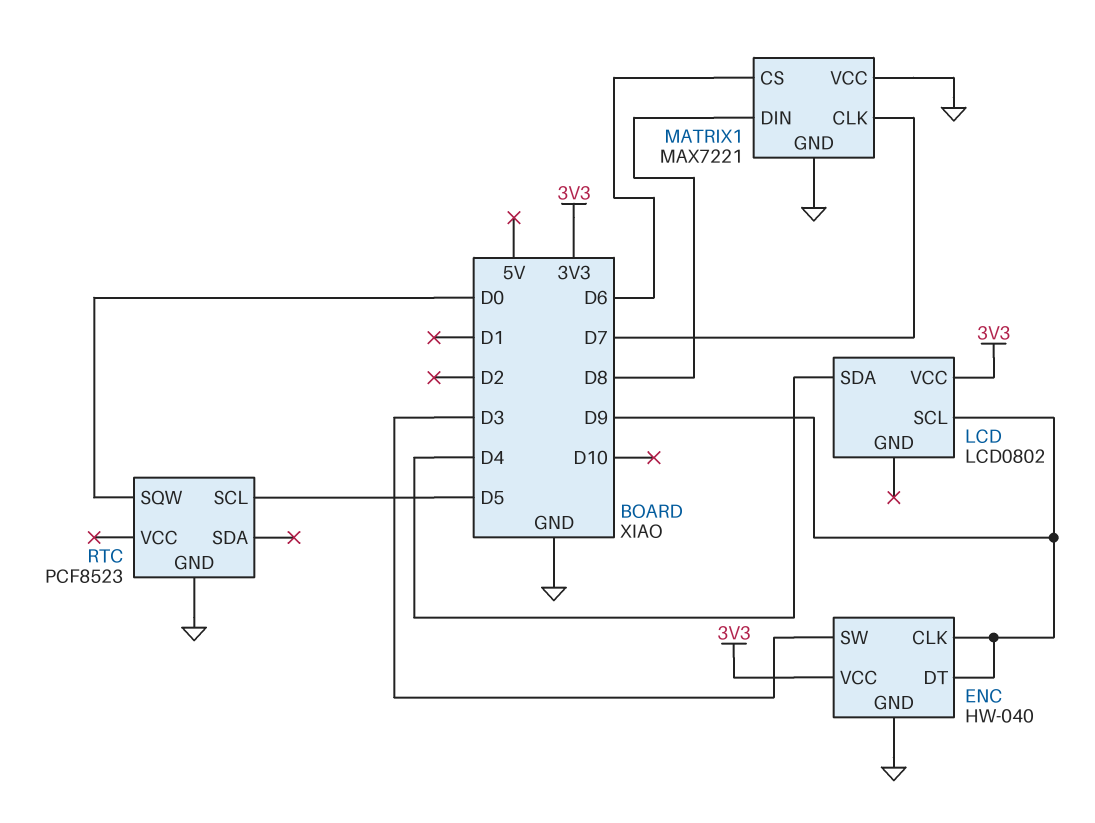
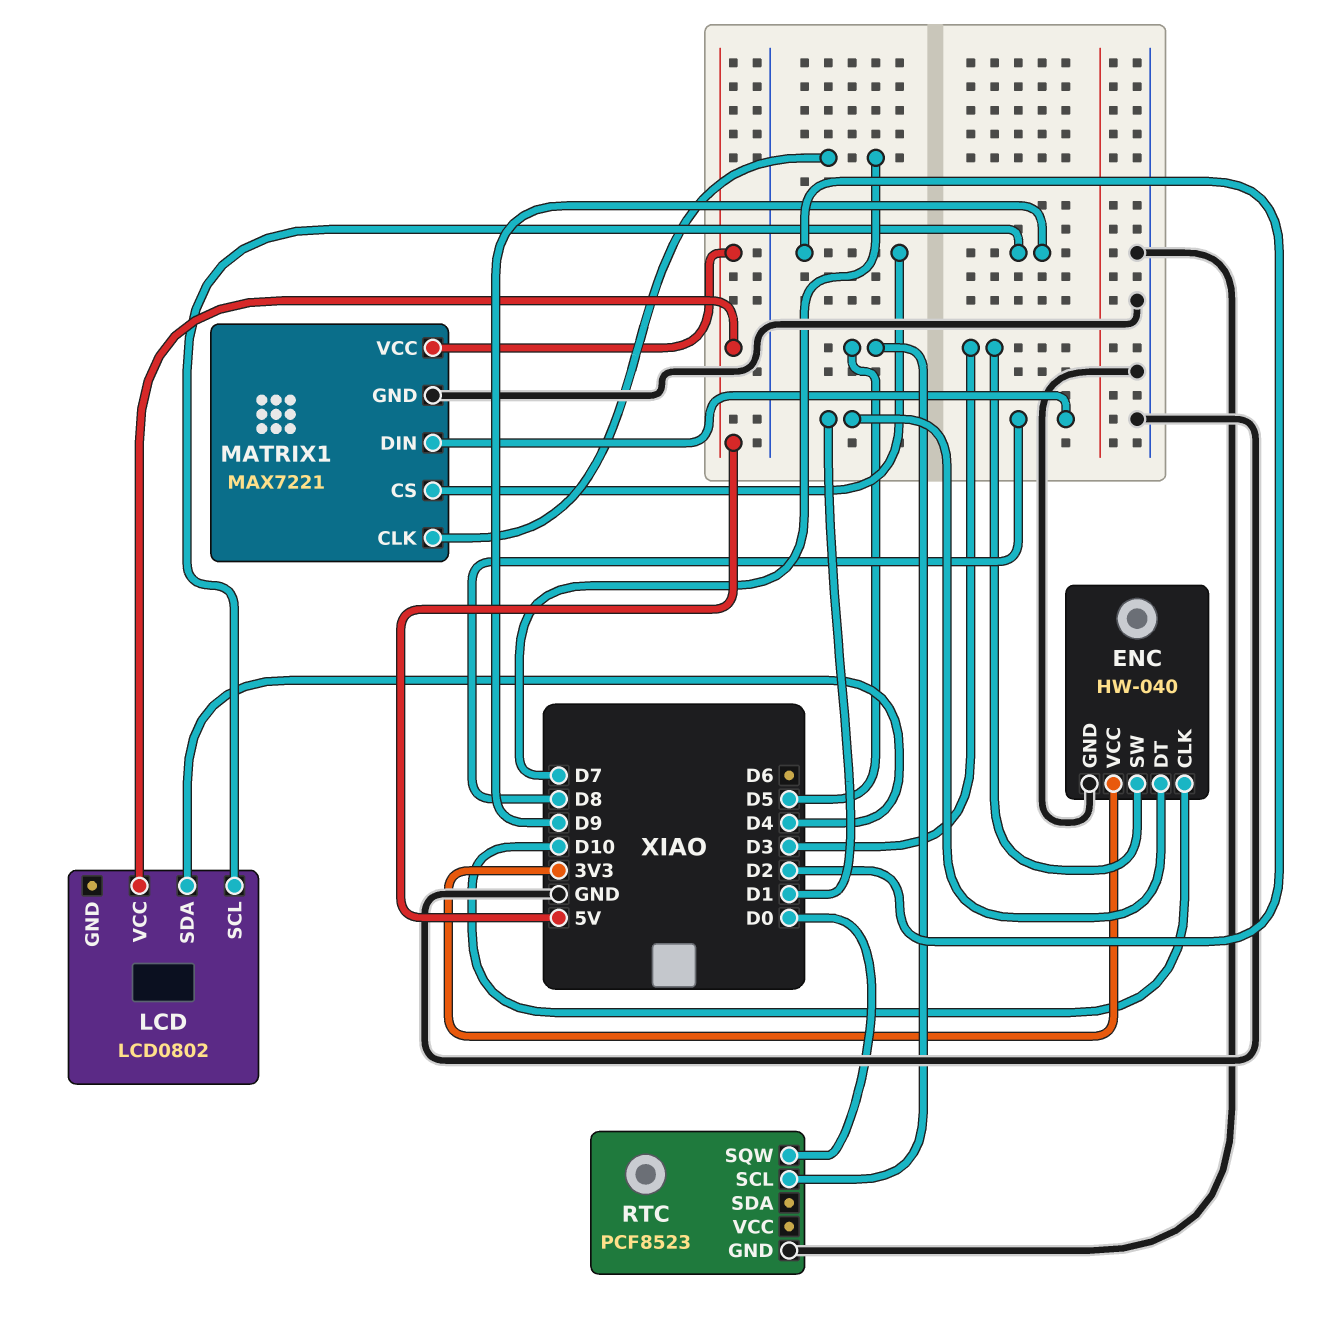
ENC pin CLK: D9 -> D10
ENC pin DT: D9 -> D1
LCD pin VCC: 3V3 -> 5V
MATRIX1 pin CS: D6 -> D2
MATRIX1 pin VCC: GND -> 5V

